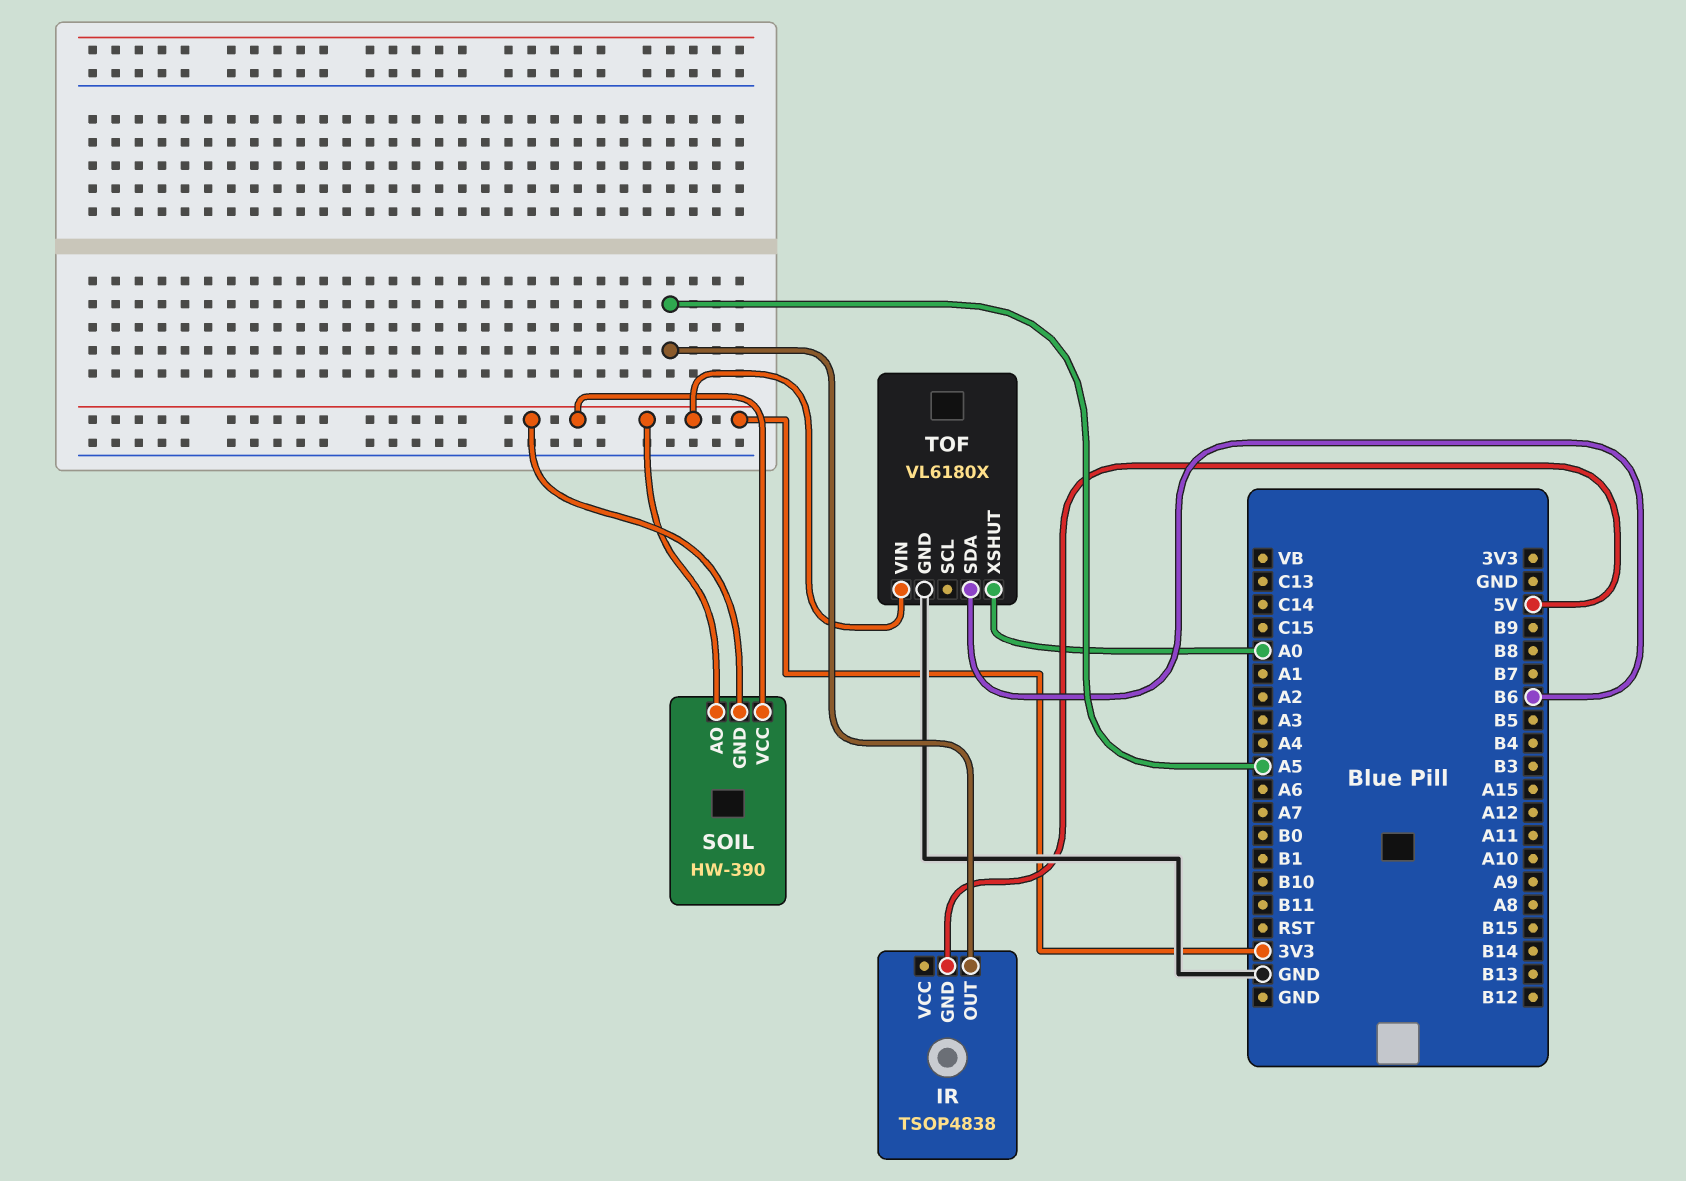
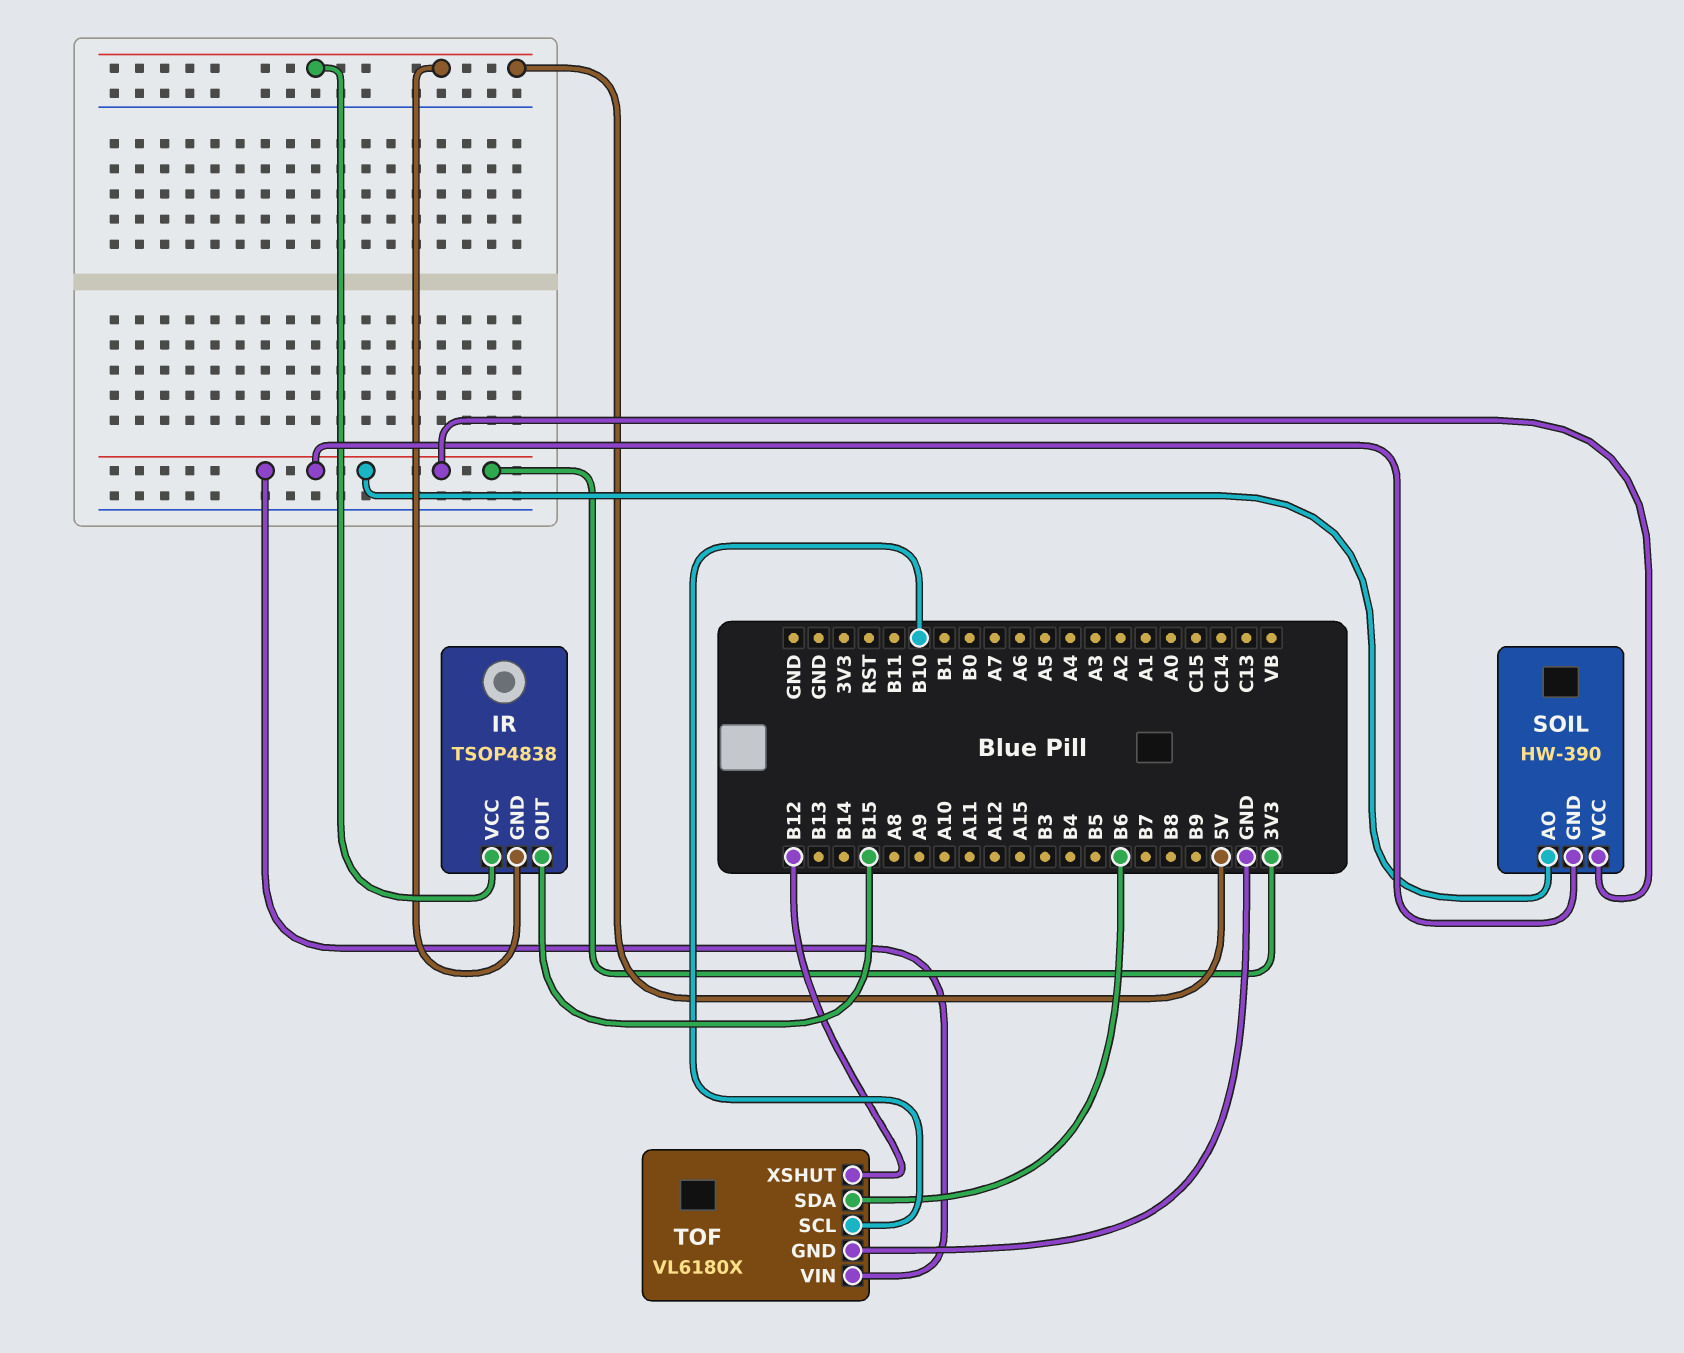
IR pin OUT: A5 -> B15
IR pin VCC: none -> 5V
TOF pin SCL: none -> B10
TOF pin XSHUT: A0 -> B12

